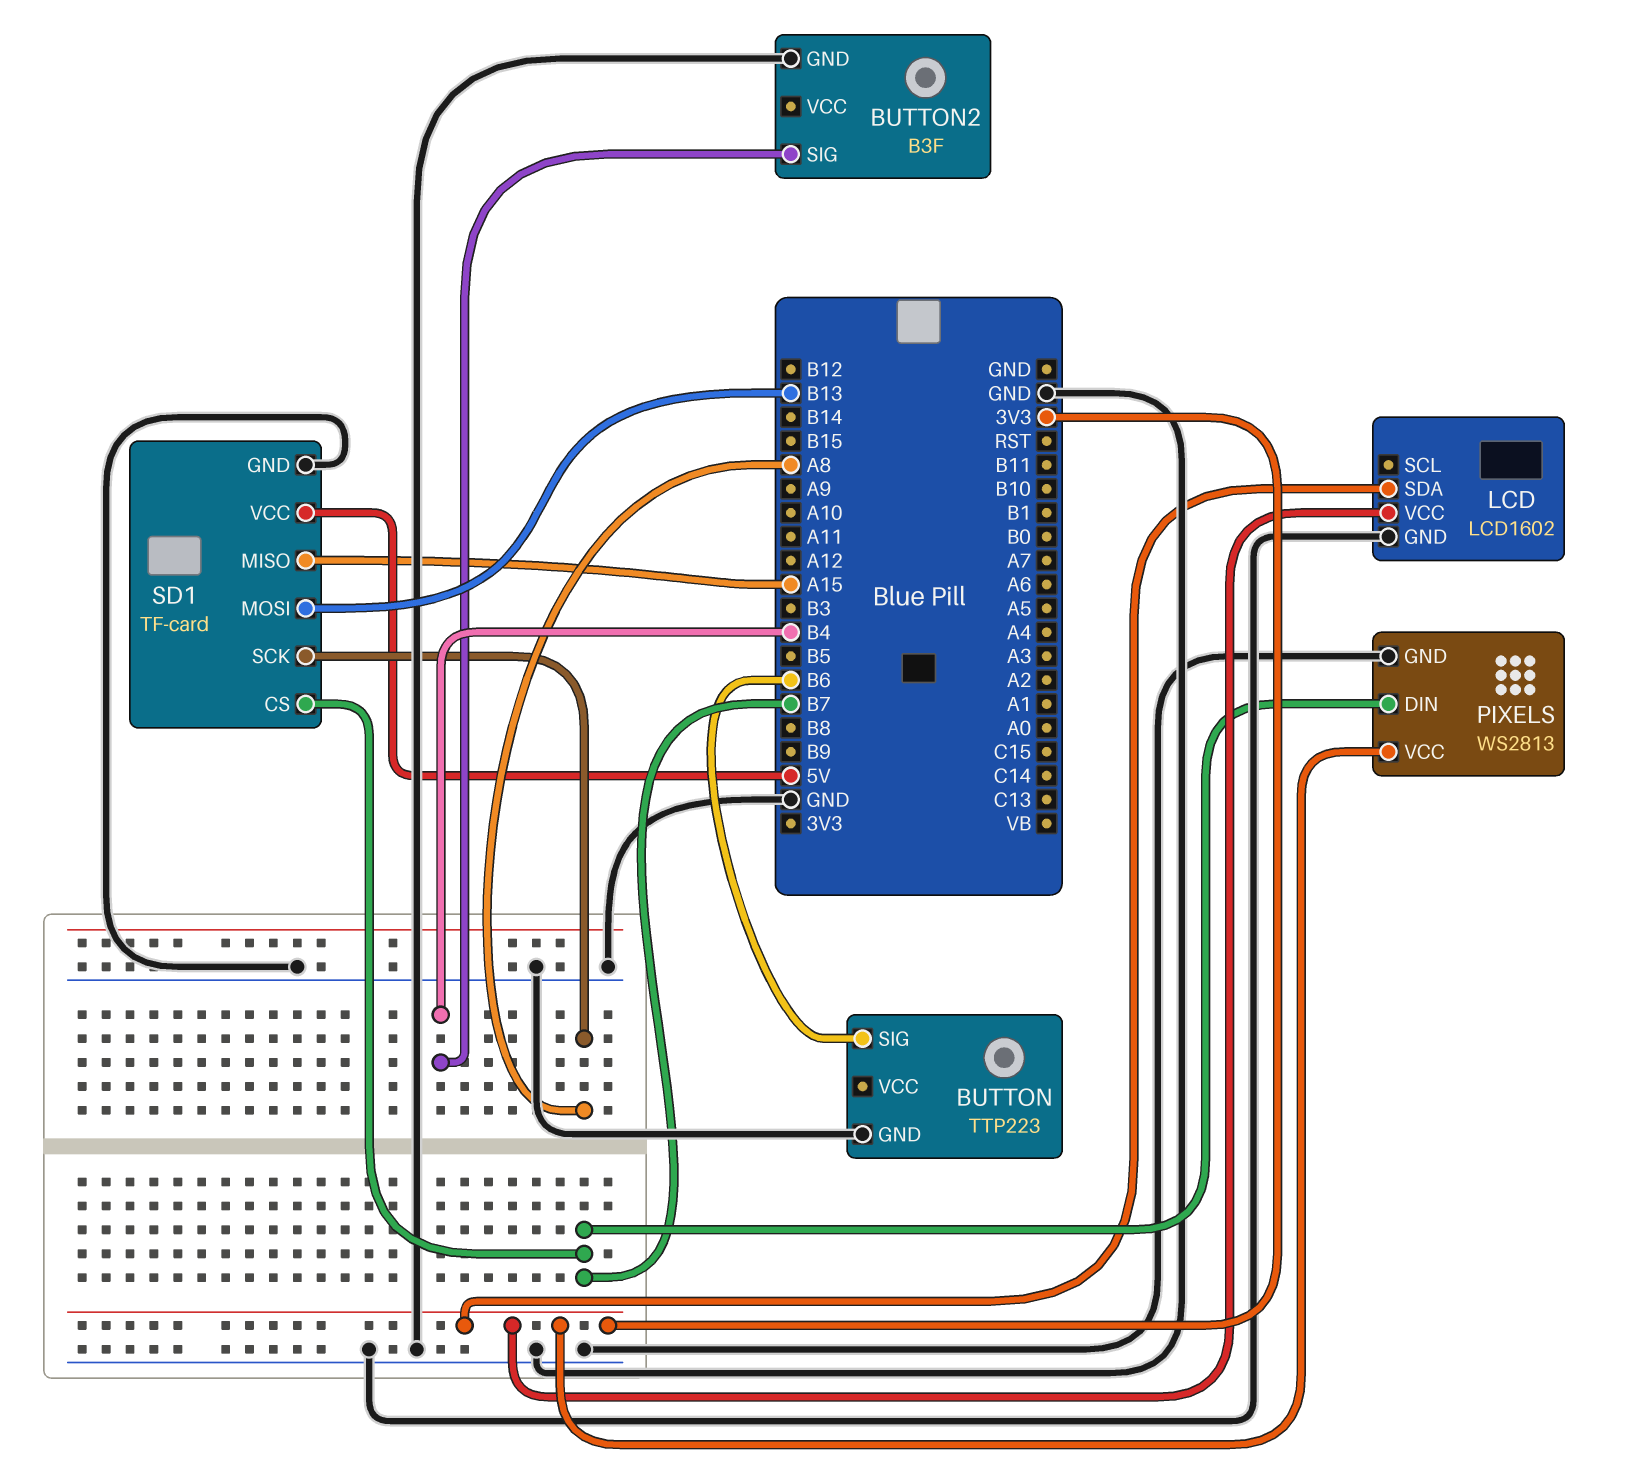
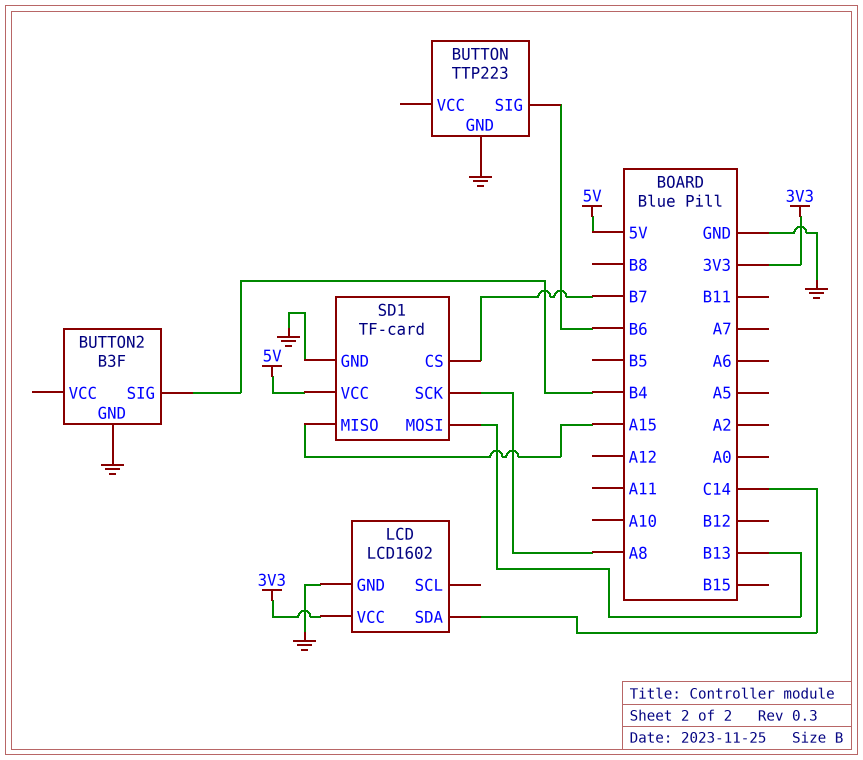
LCD pin SDA: 3V3 -> C14
PIXELS: WS2813 -> none
PIXELS pin DIN: B7 -> none
PIXELS pin GND: GND -> none
PIXELS pin VCC: 3V3 -> none

